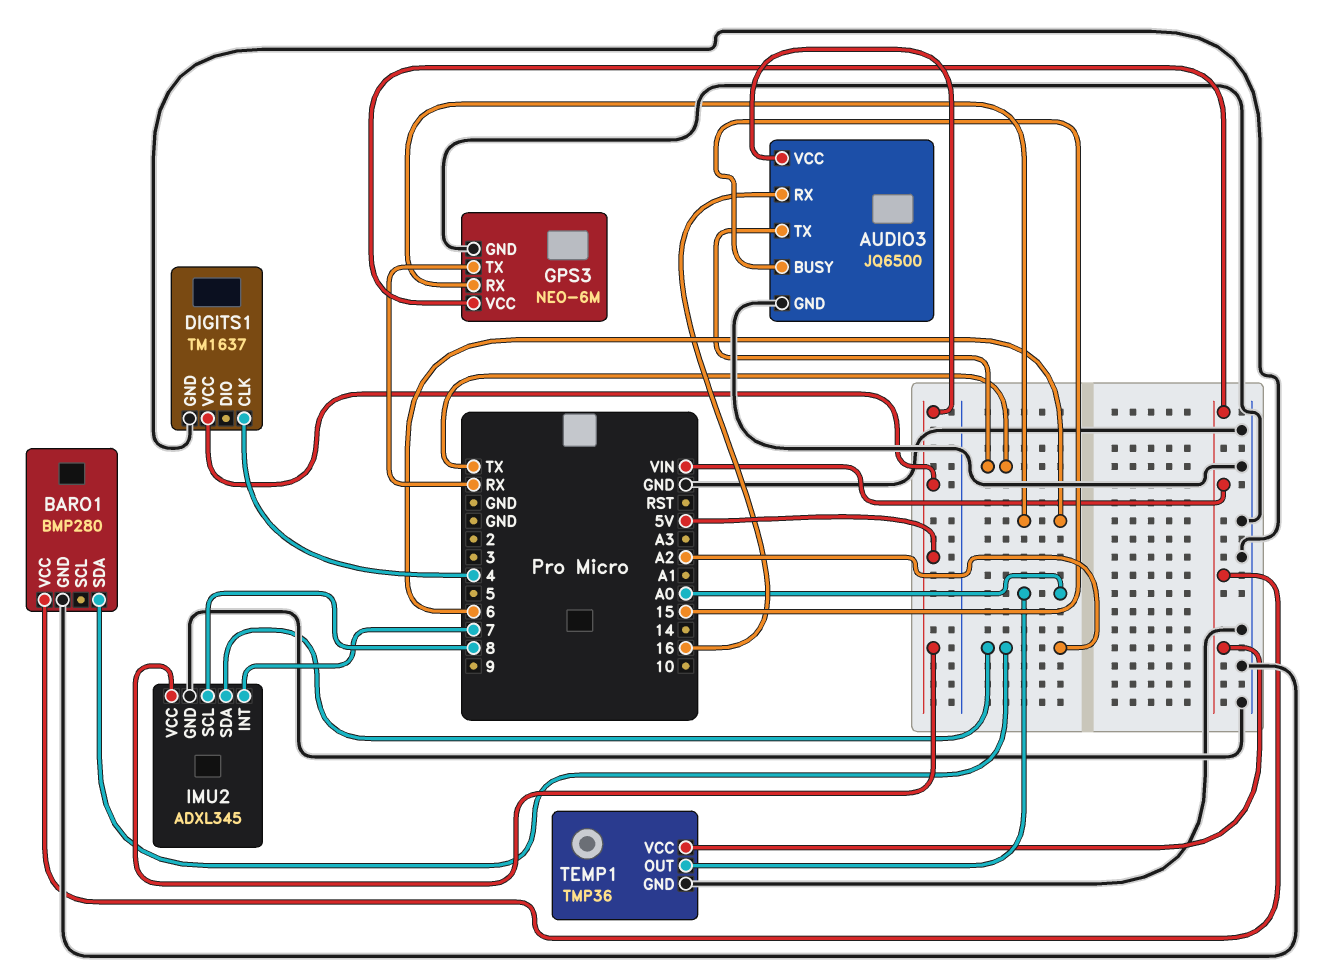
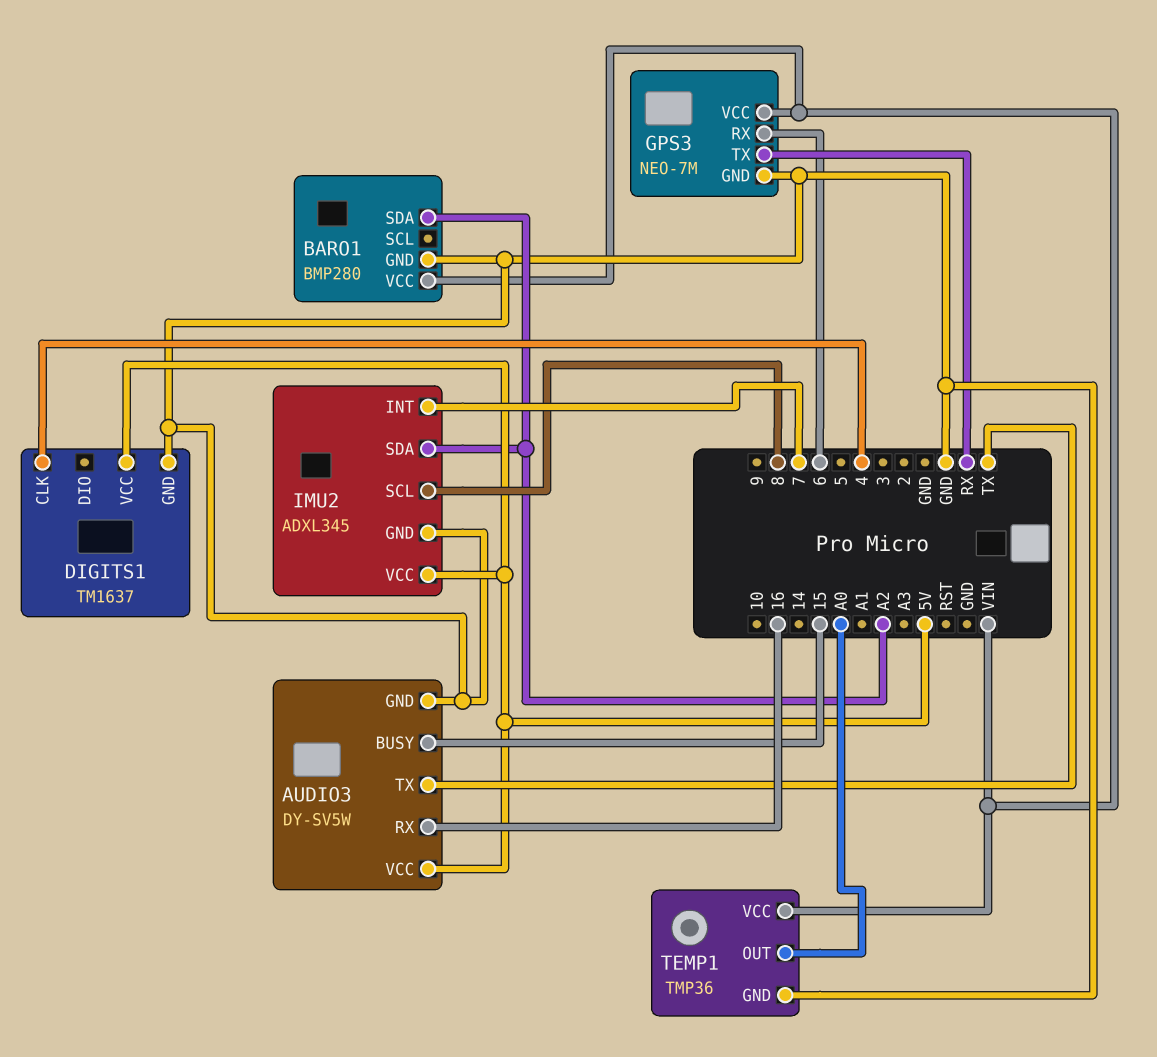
AUDIO3: JQ6500 -> DY-SV5W
GPS3: NEO-6M -> NEO-7M

